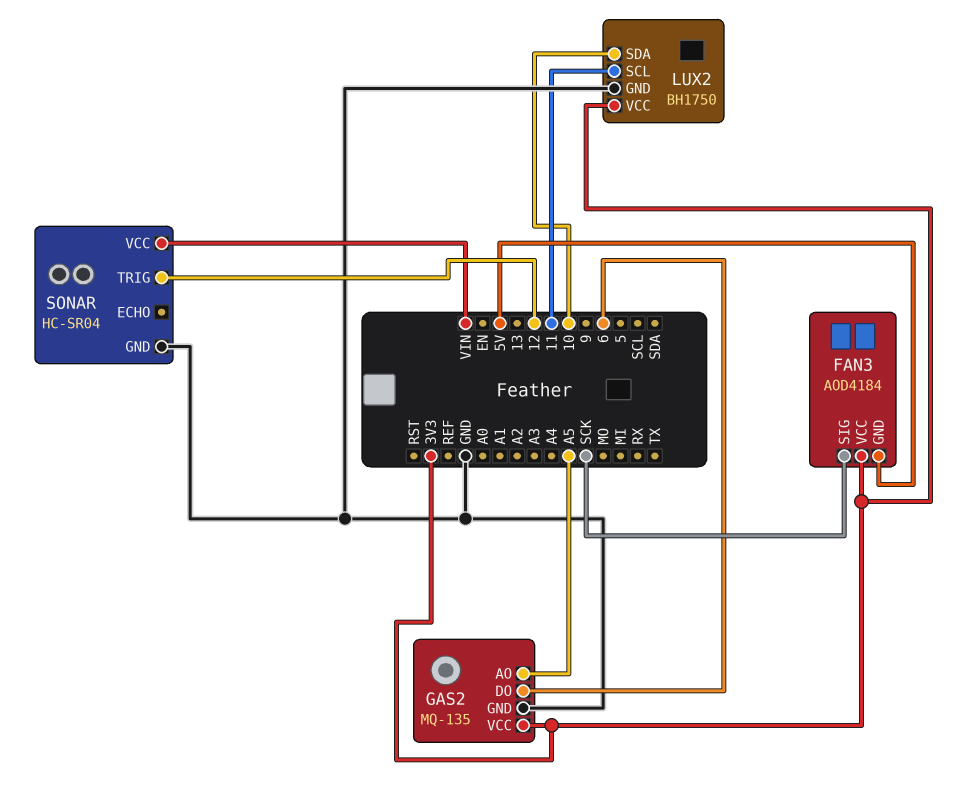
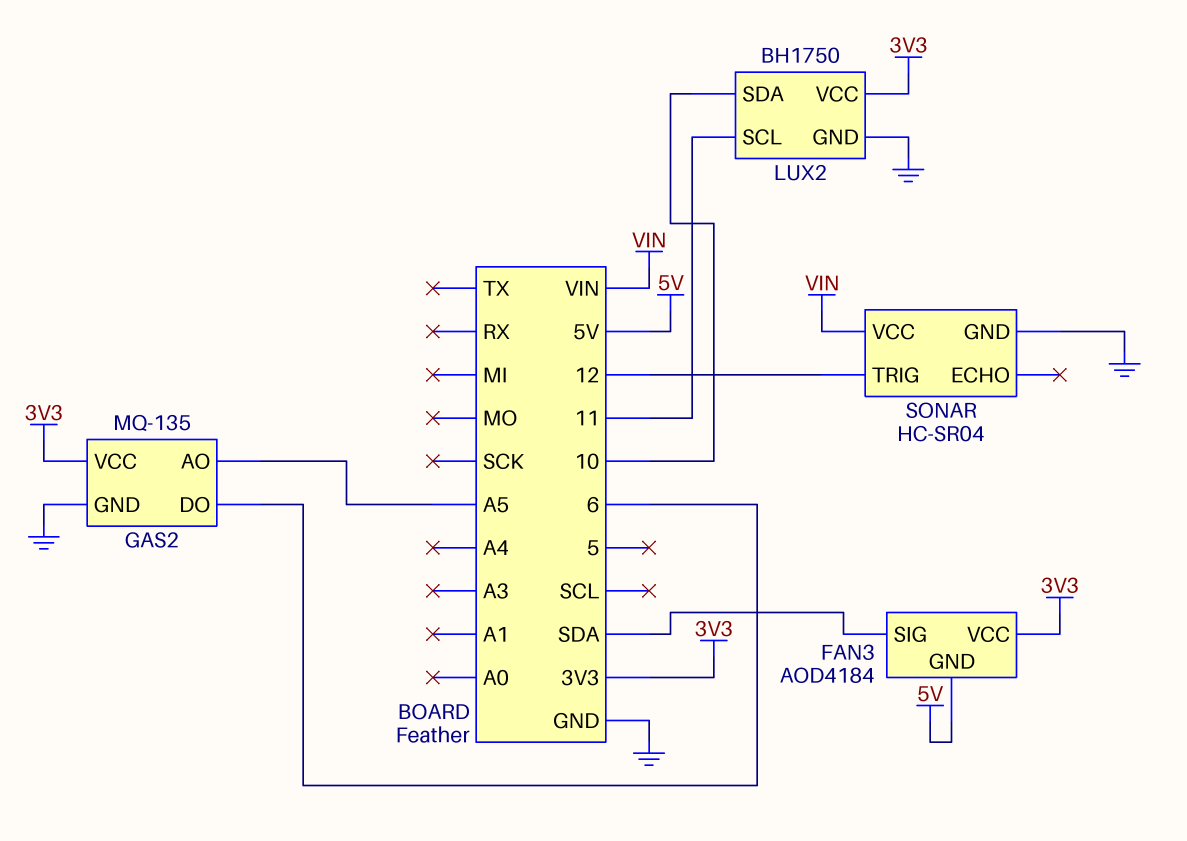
FAN3 pin SIG: SCK -> SDA

